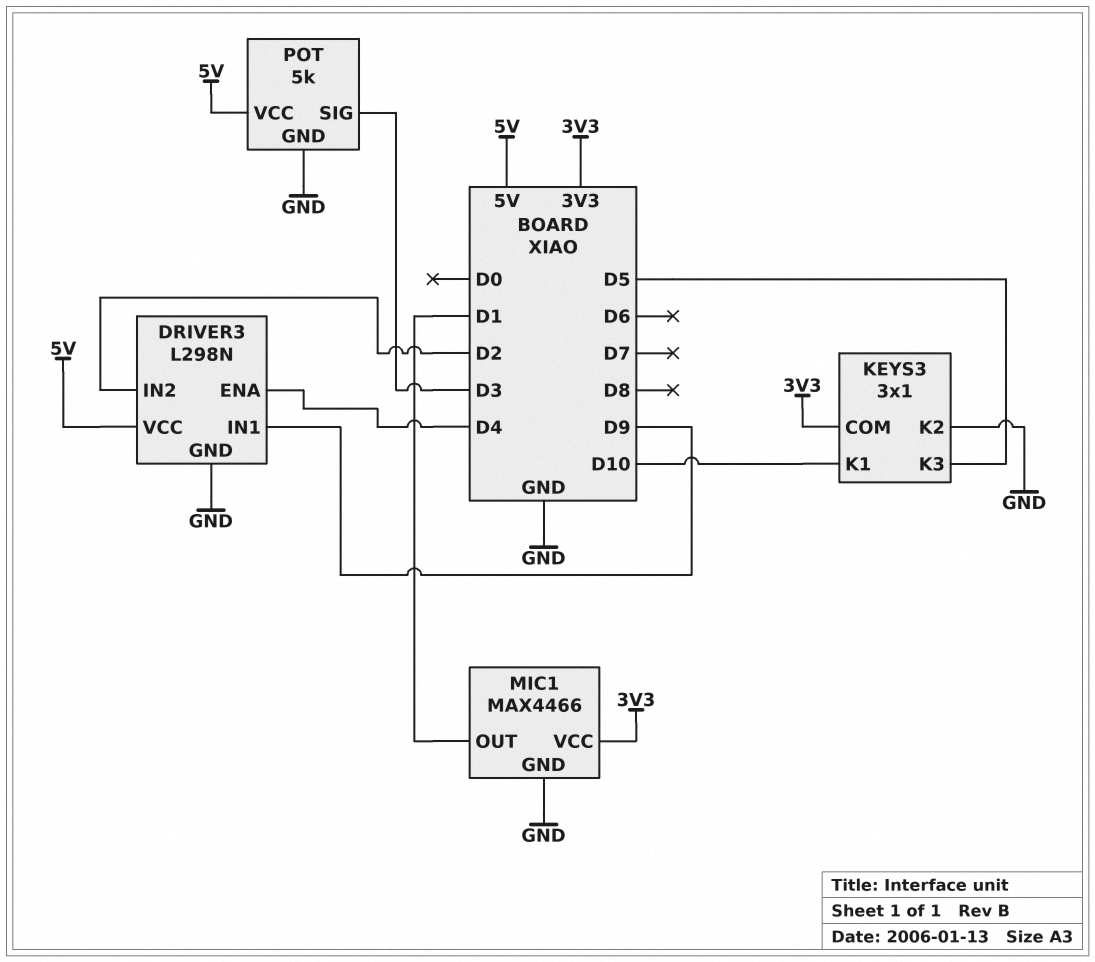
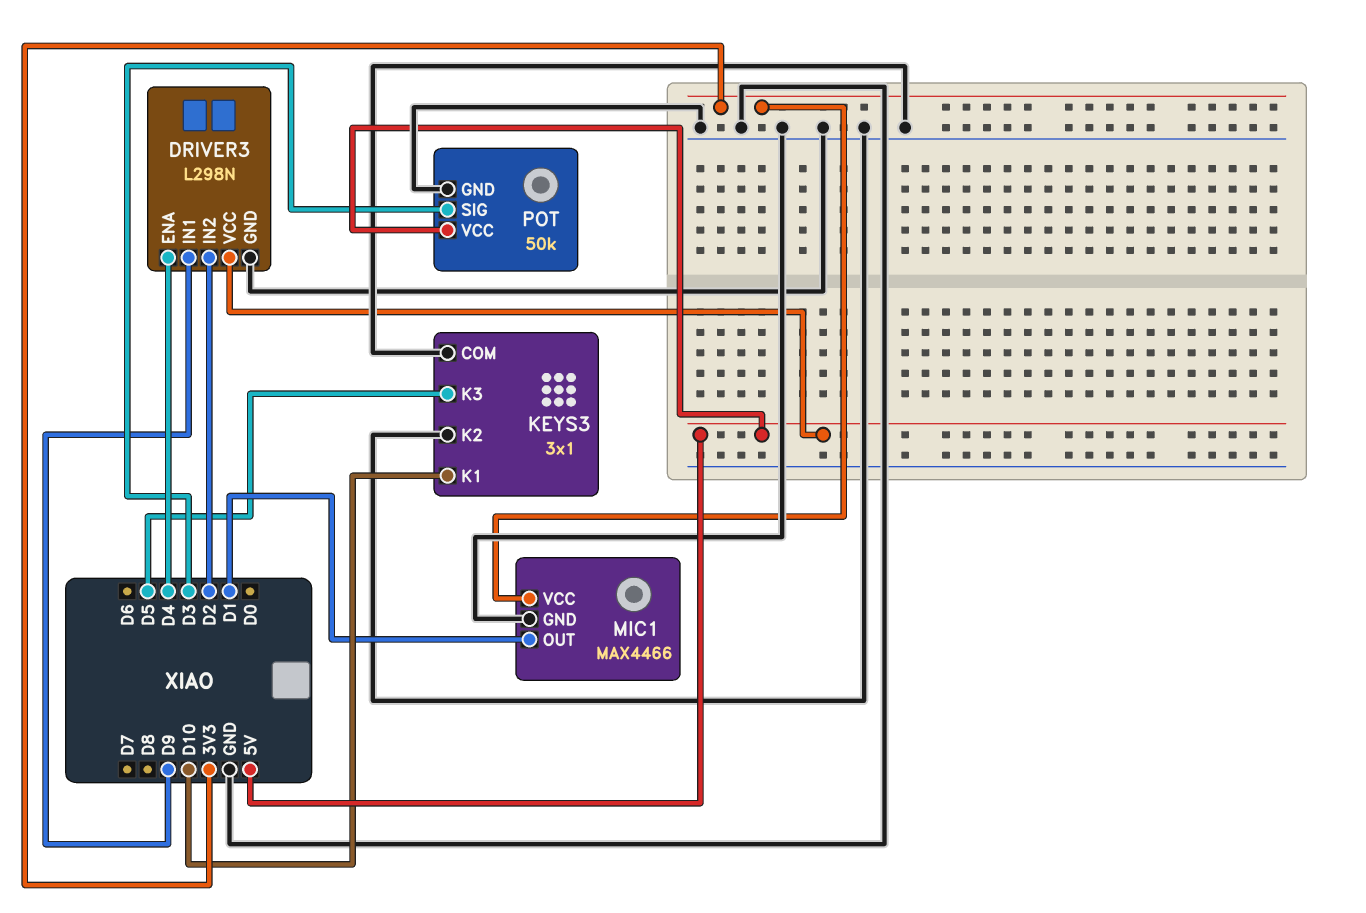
KEYS3 pin COM: 3V3 -> GND
POT: 5k -> 50k

